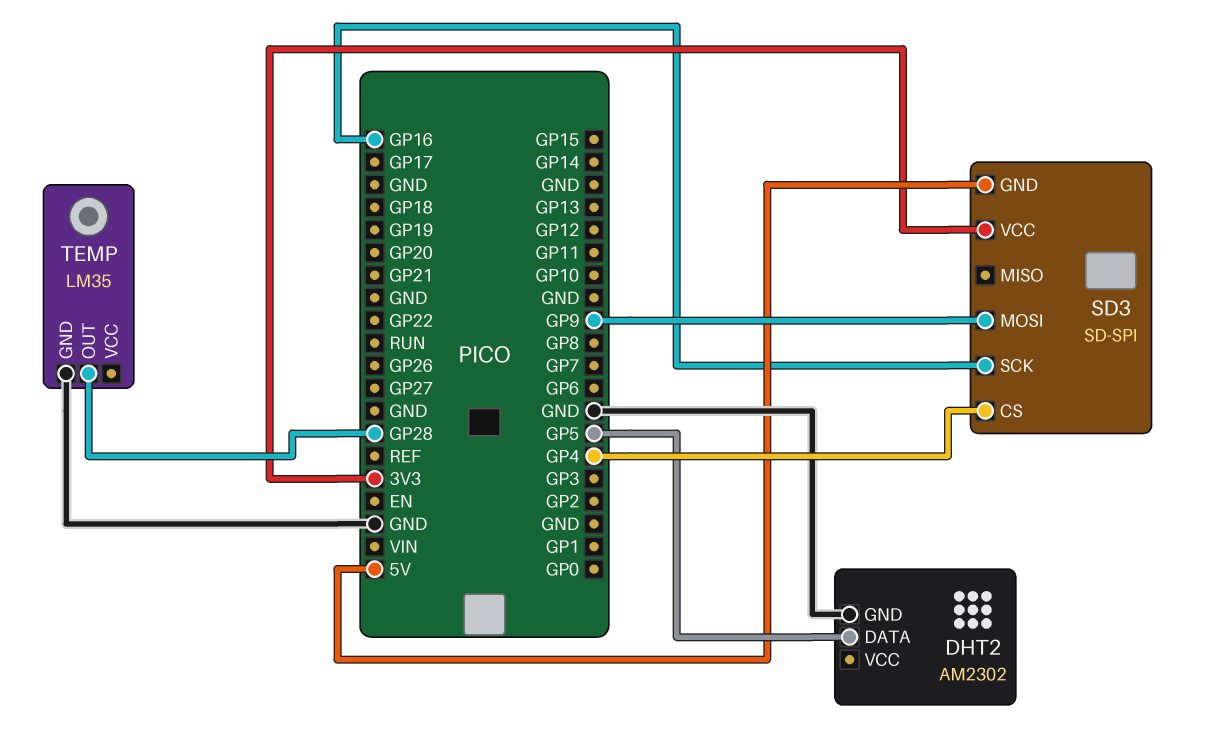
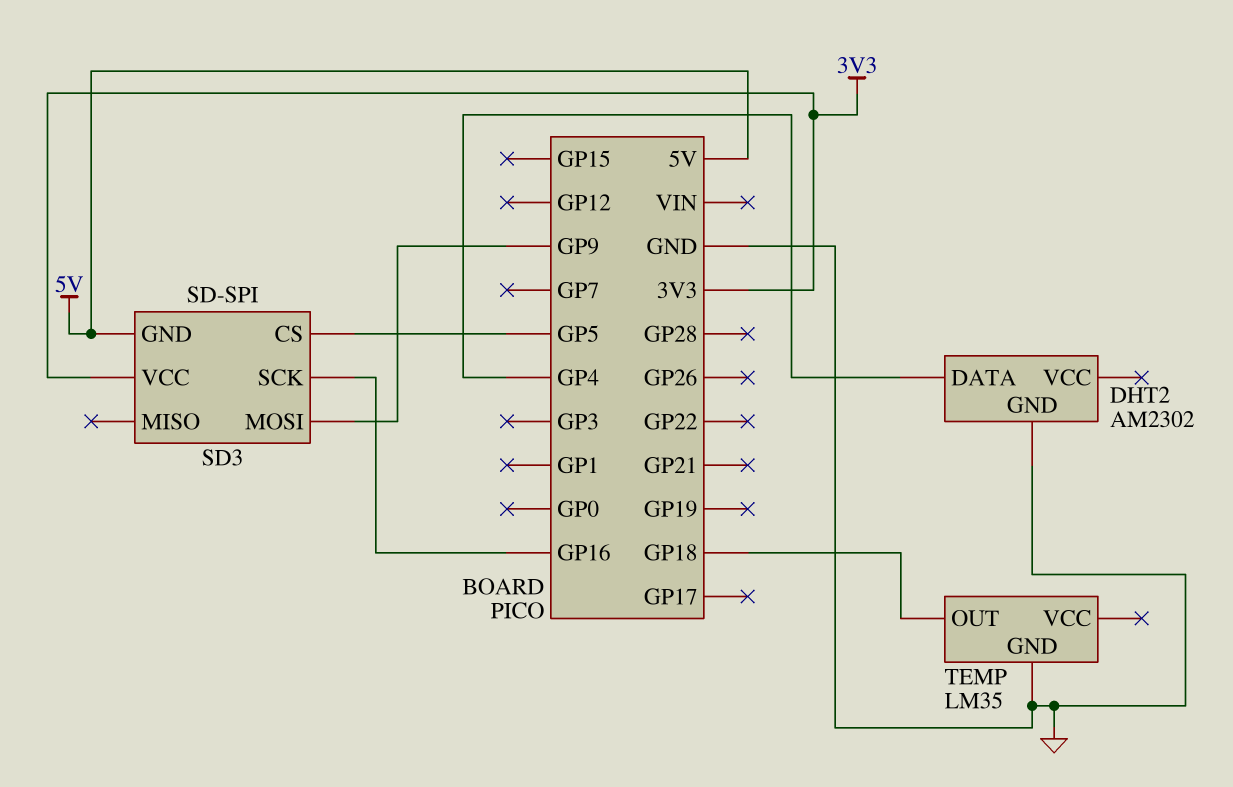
DHT2 pin DATA: GP5 -> GP4
SD3 pin CS: GP4 -> GP5
TEMP pin OUT: GP28 -> GP18

